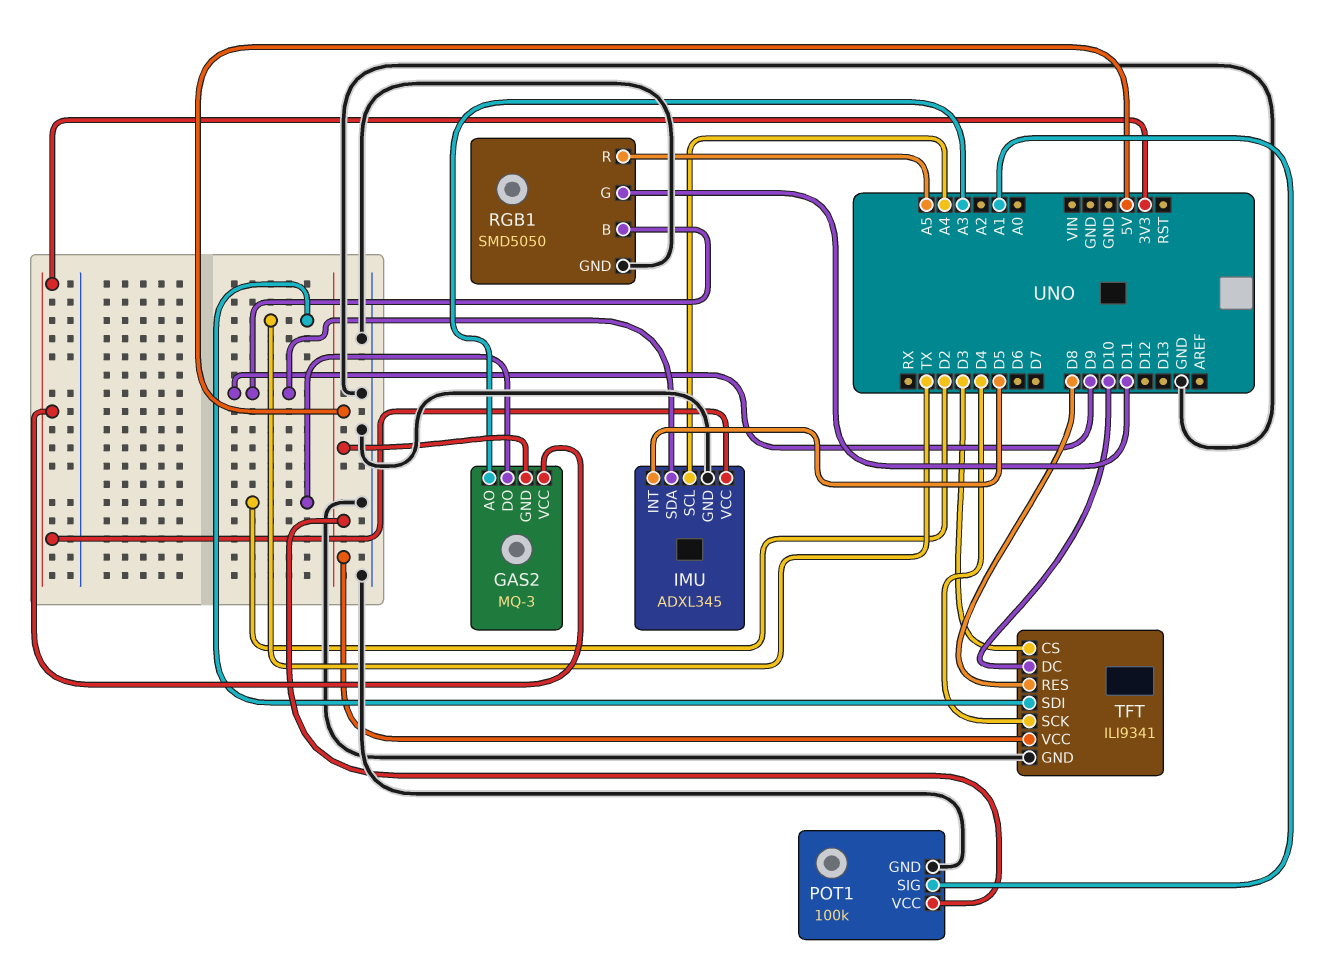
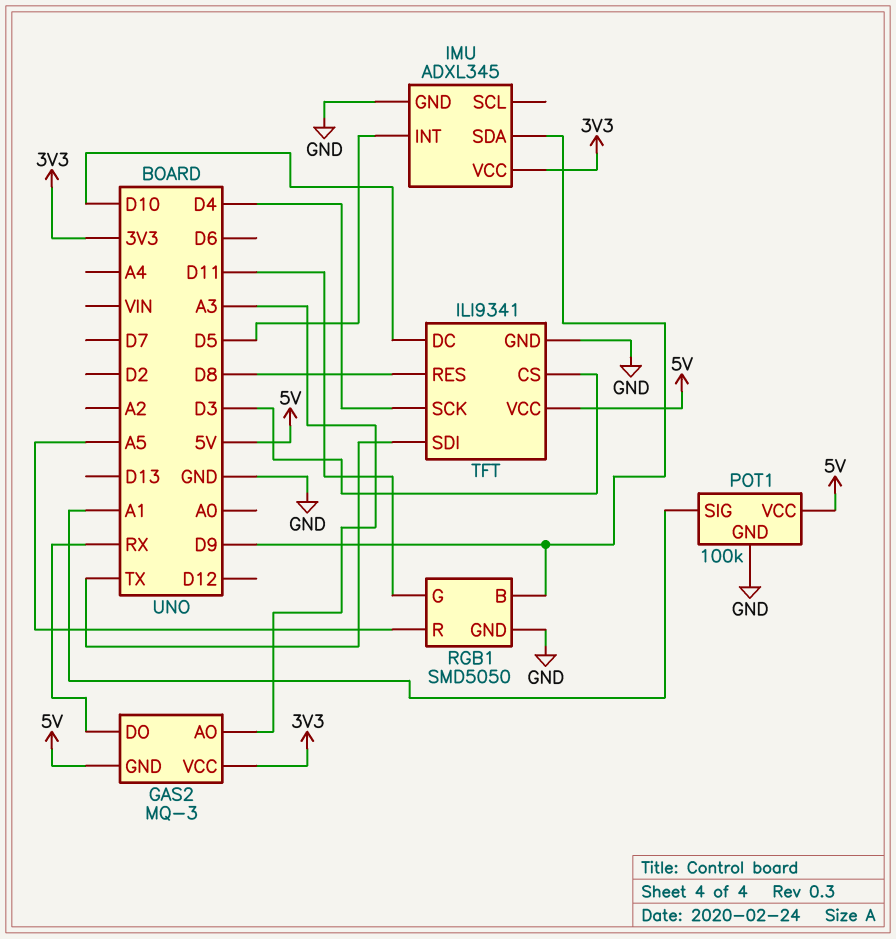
GAS2 pin DO: D2 -> RX
IMU pin SCL: A4 -> none

